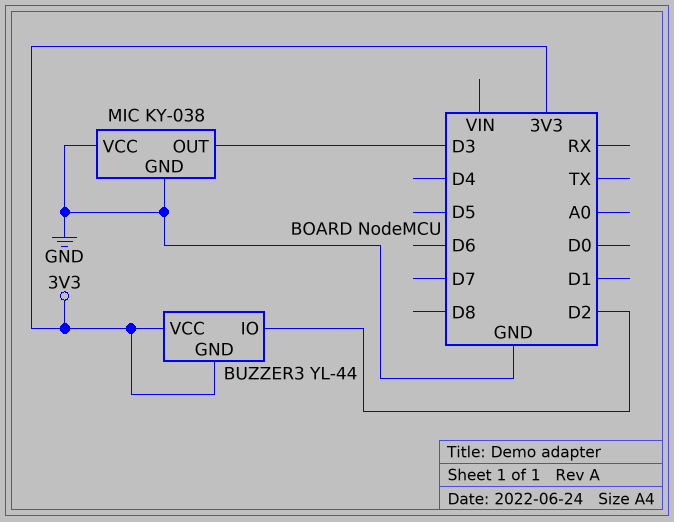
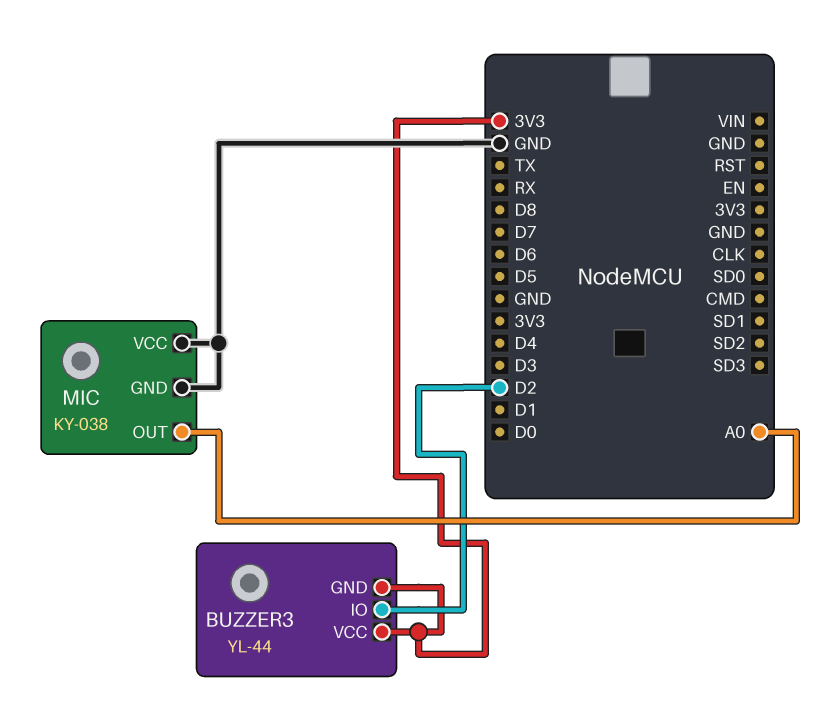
MIC pin OUT: D3 -> A0

